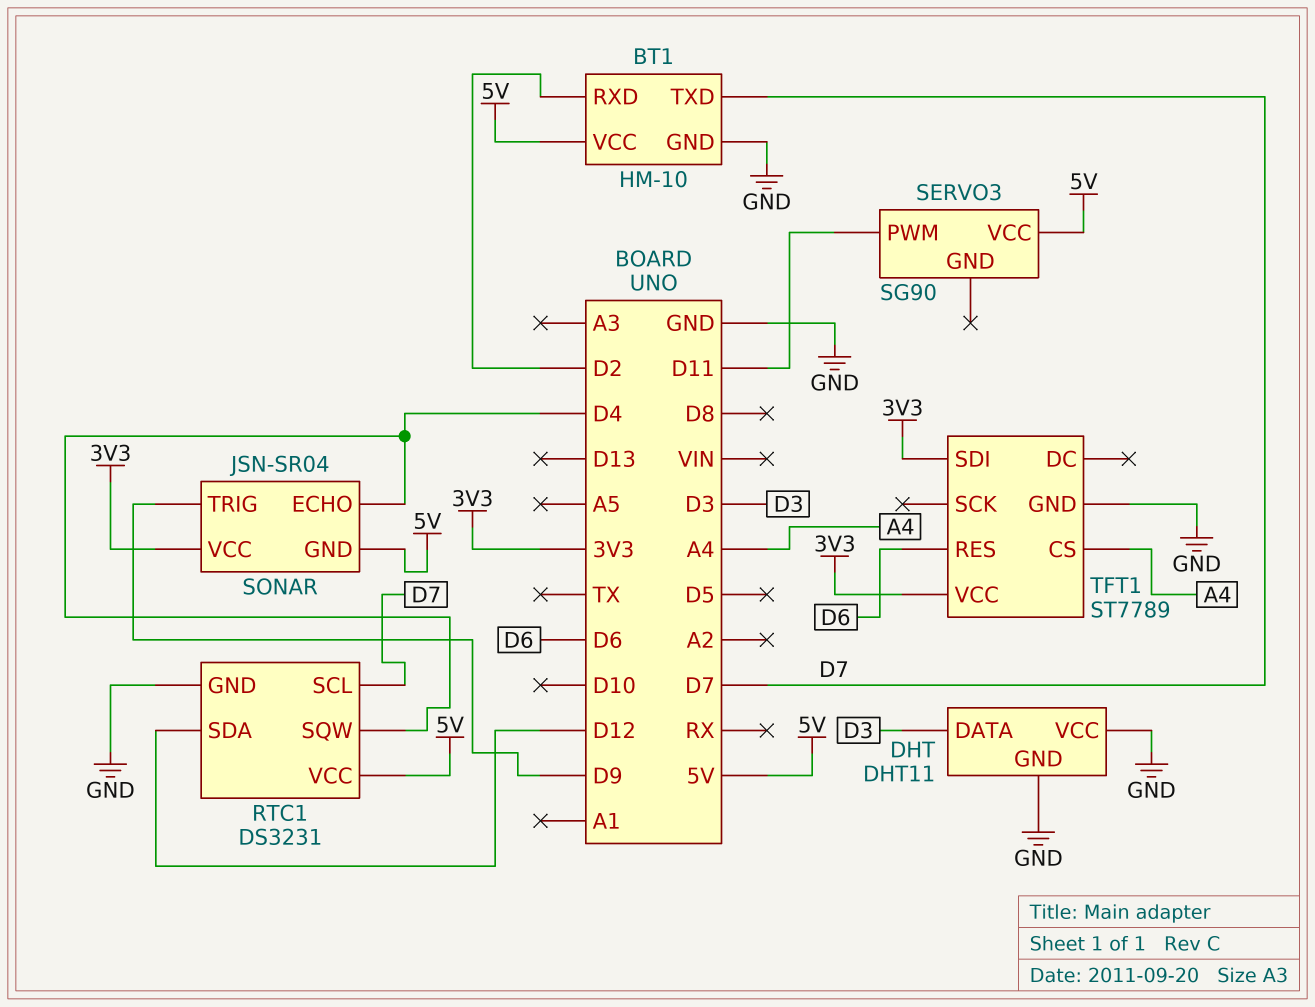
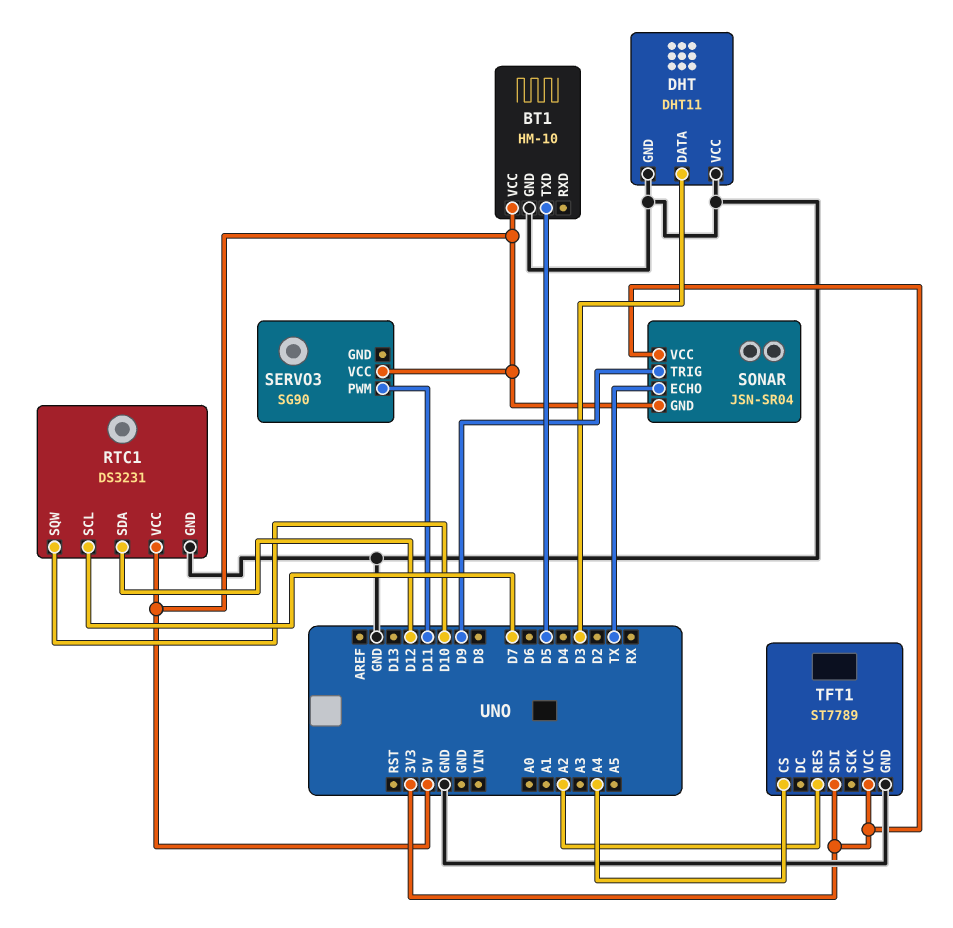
BT1 pin RXD: D2 -> none
BT1 pin TXD: D7 -> D5
RTC1 pin SQW: D4 -> D10
SONAR pin ECHO: D4 -> TX
TFT1 pin RES: D6 -> A2

